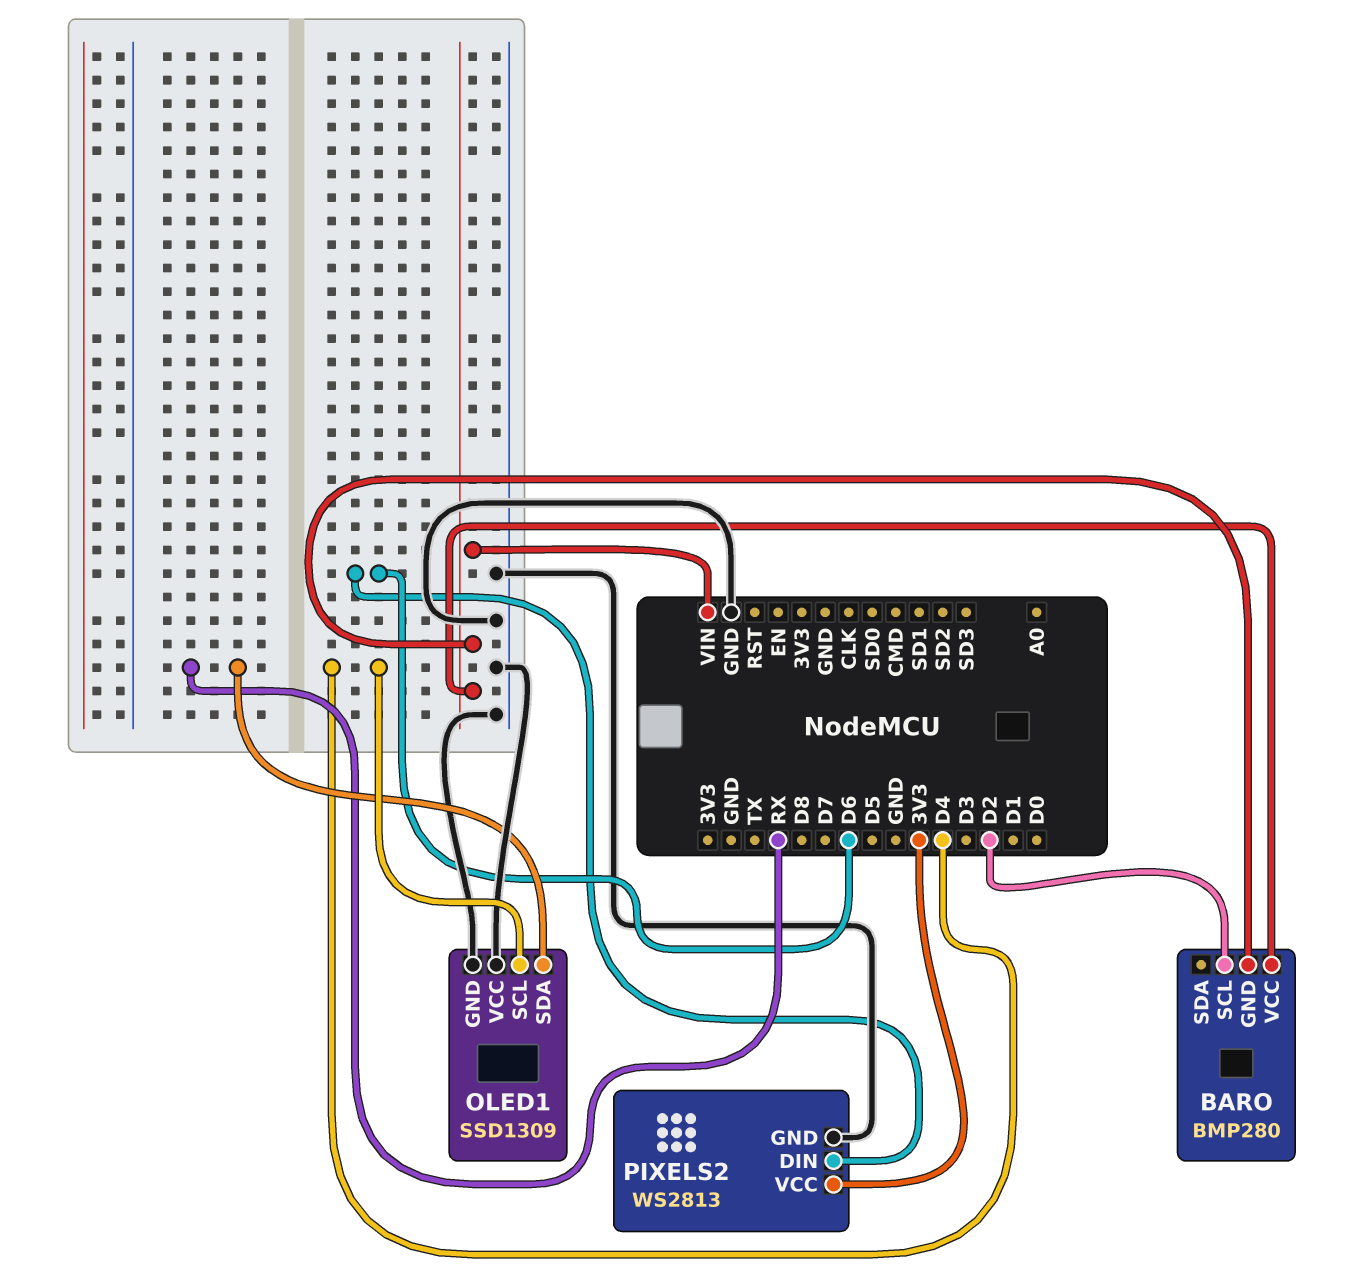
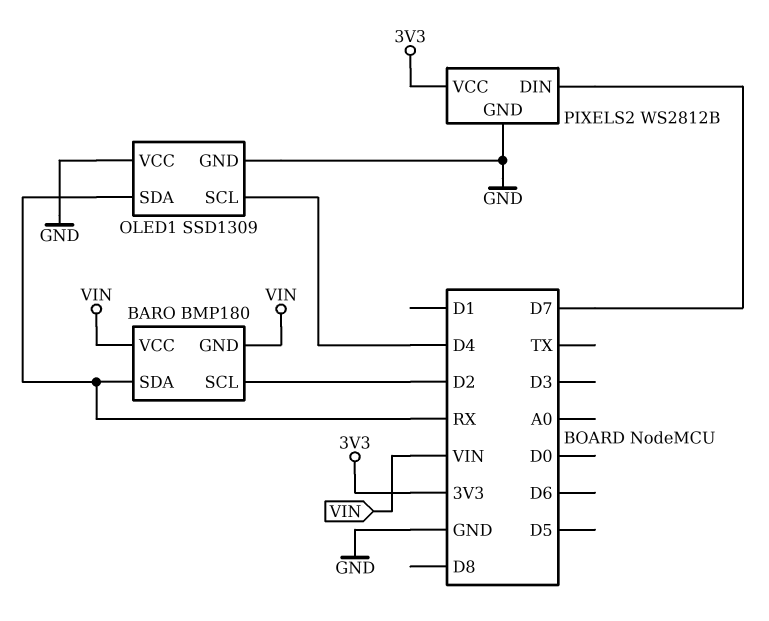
BARO: BMP280 -> BMP180
BARO pin SDA: none -> RX
PIXELS2: WS2813 -> WS2812B
PIXELS2 pin DIN: D6 -> D7

